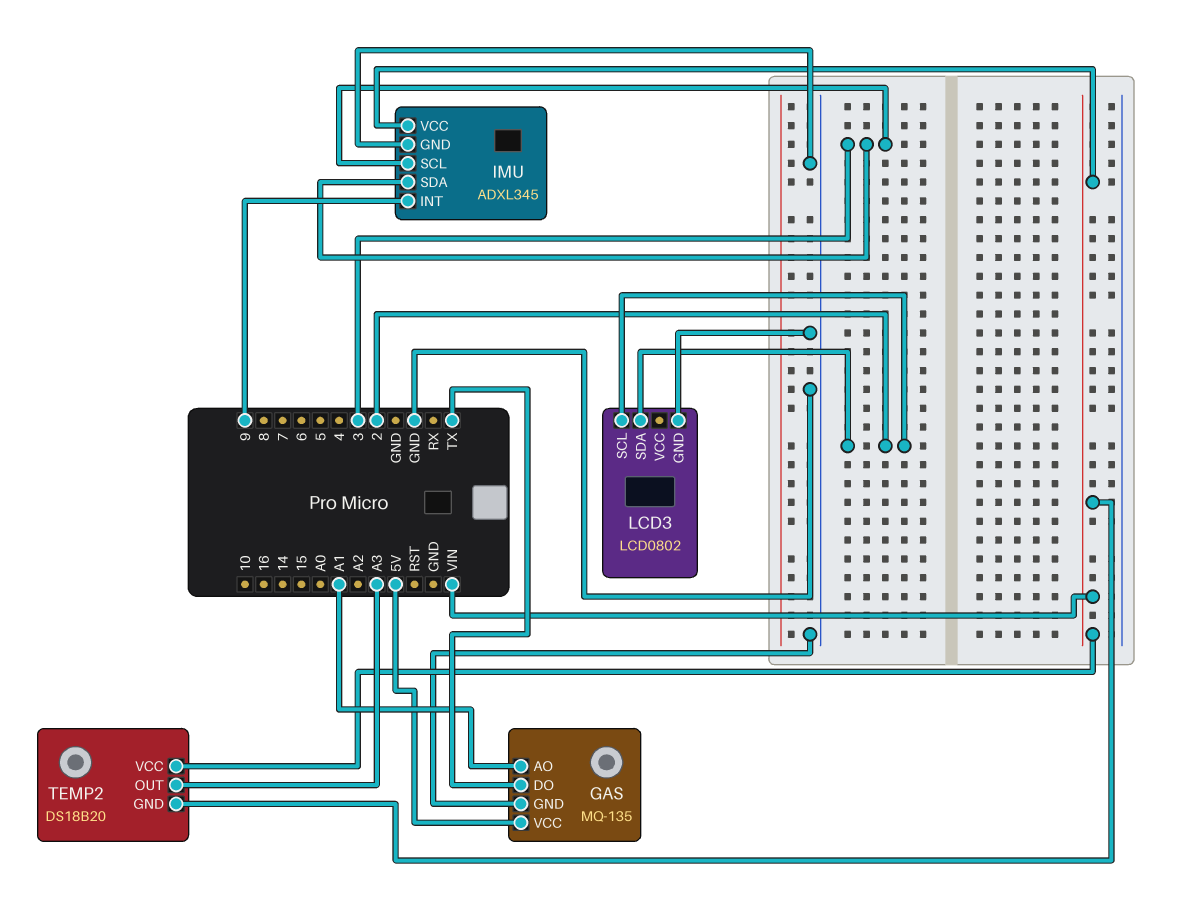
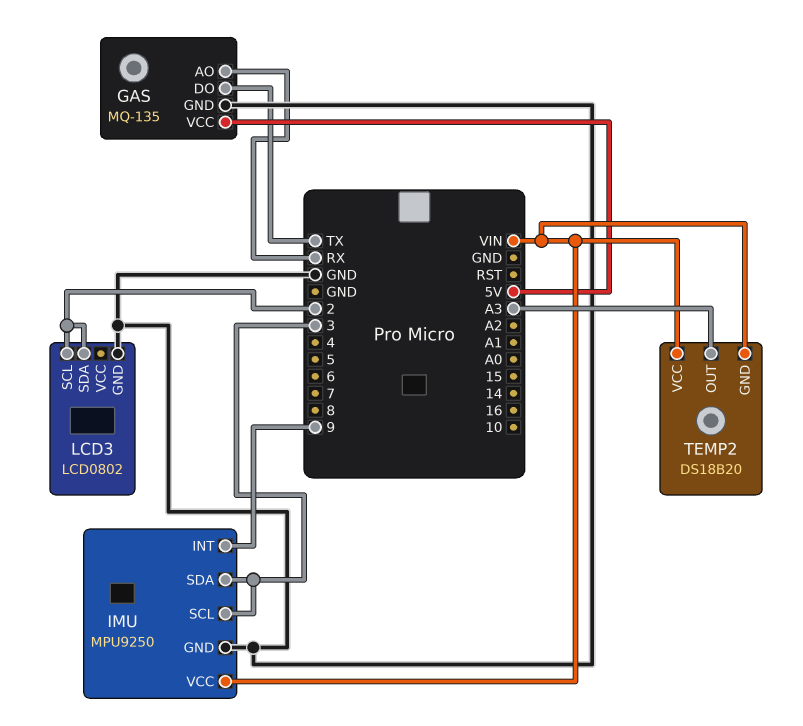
GAS pin AO: A1 -> RX
IMU: ADXL345 -> MPU9250

